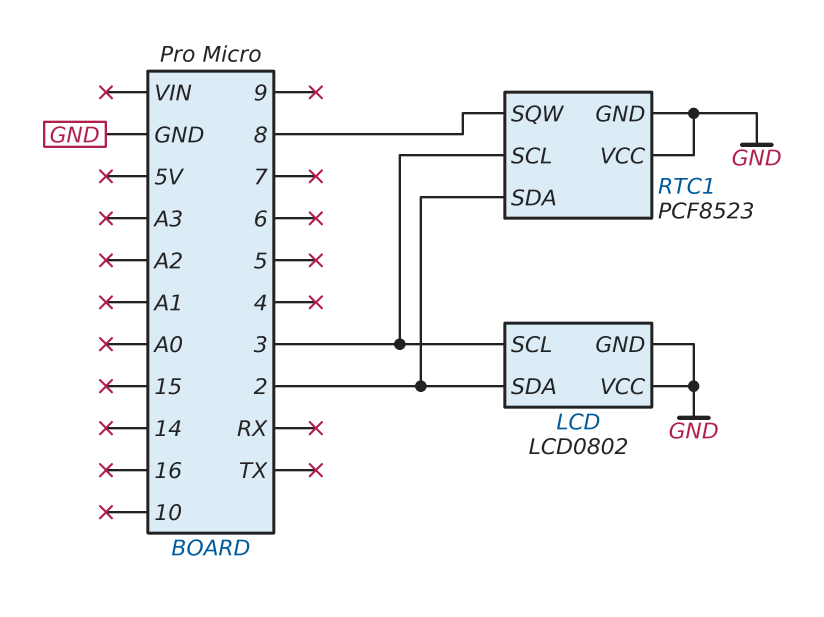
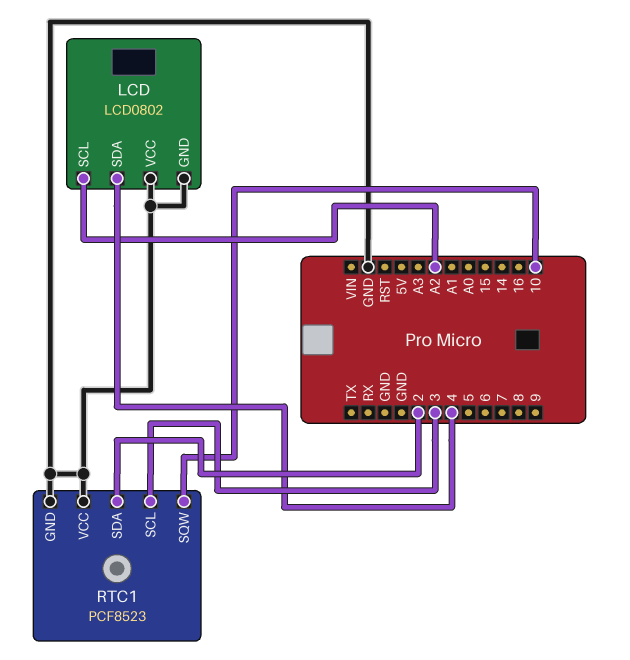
LCD pin SCL: 3 -> A2
LCD pin SDA: 2 -> 4
RTC1 pin SQW: 8 -> 10

